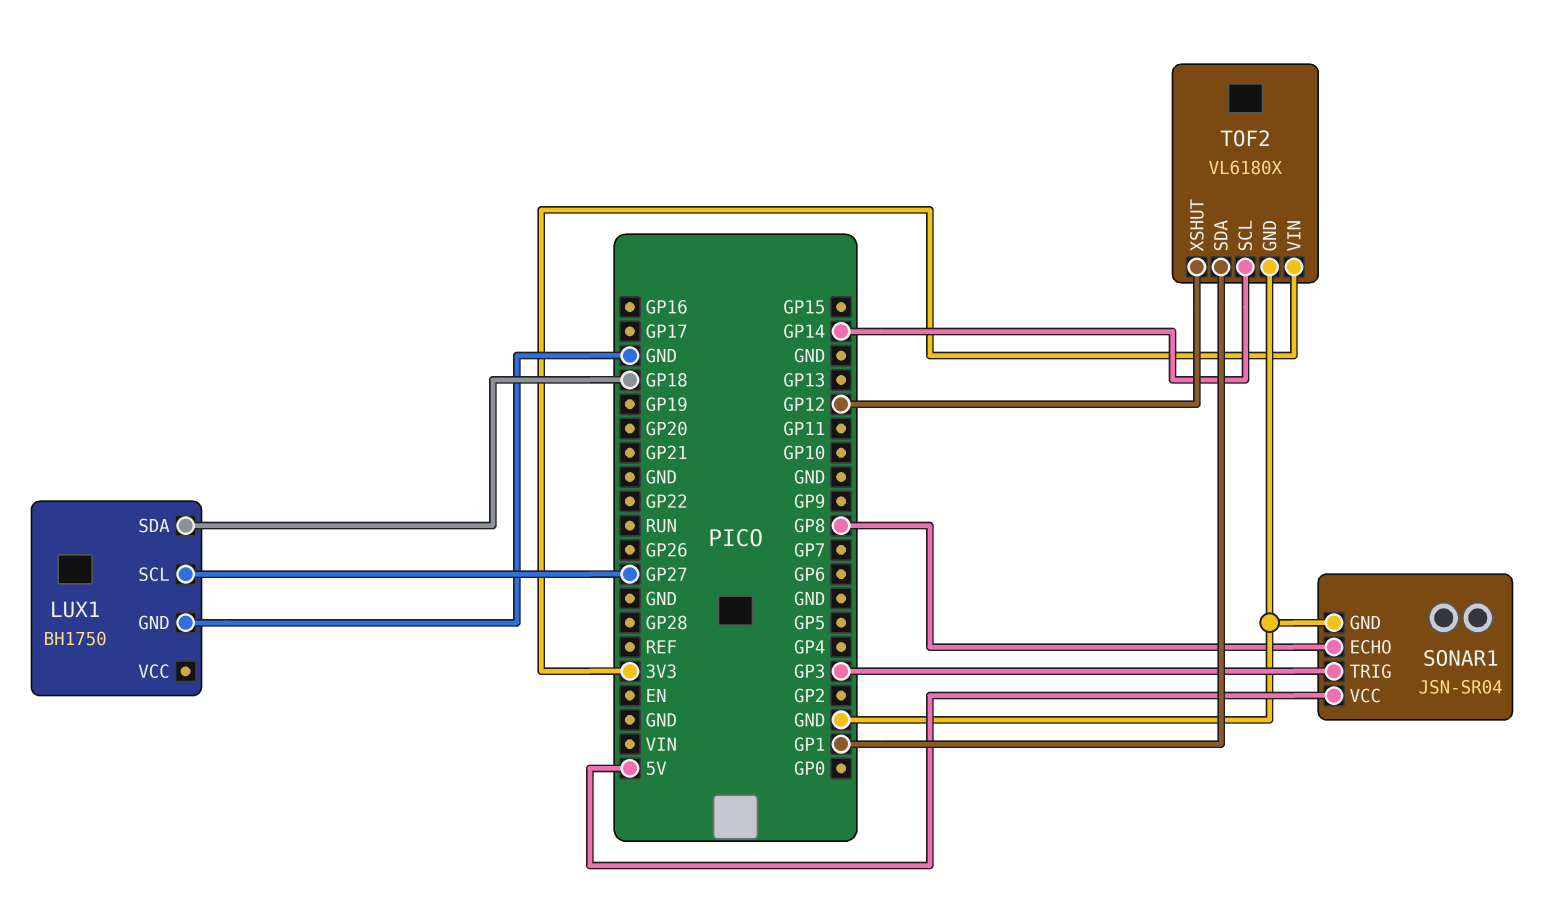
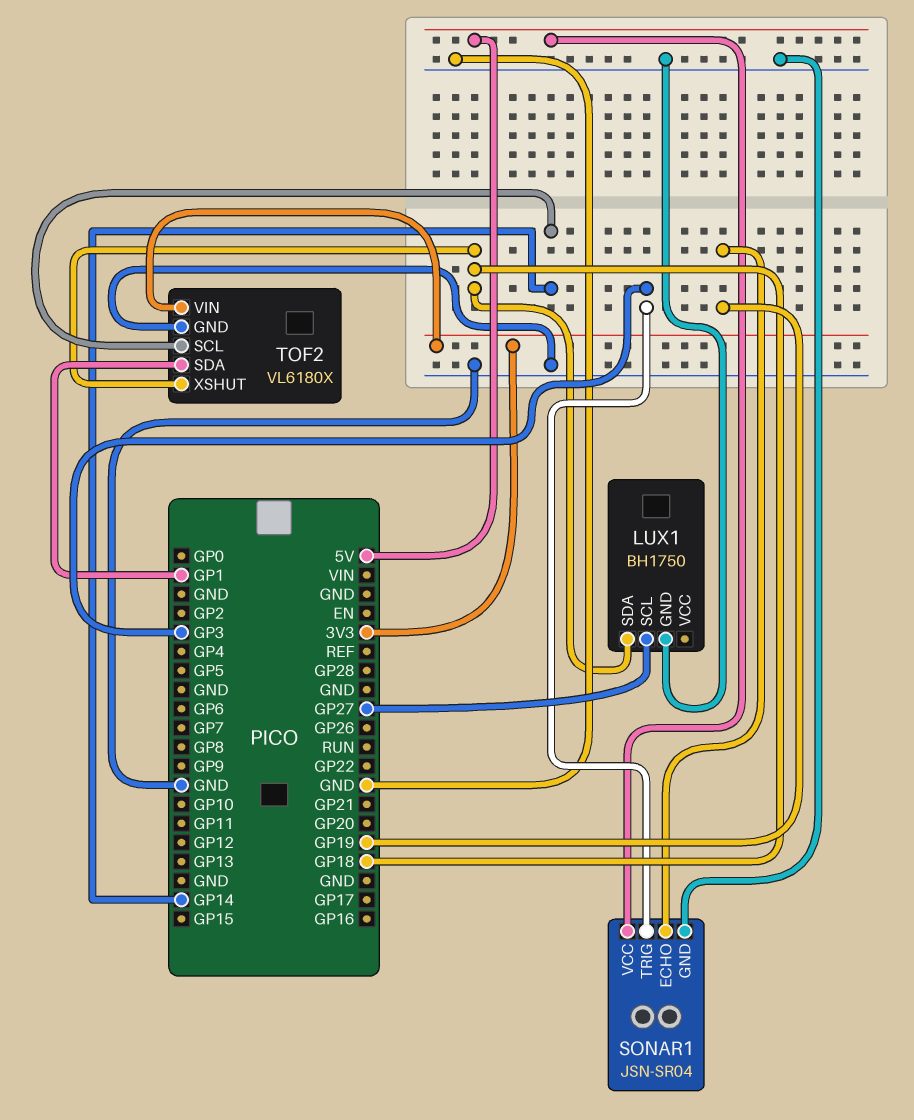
SONAR1 pin ECHO: GP8 -> GP19
TOF2 pin XSHUT: GP12 -> GP18

